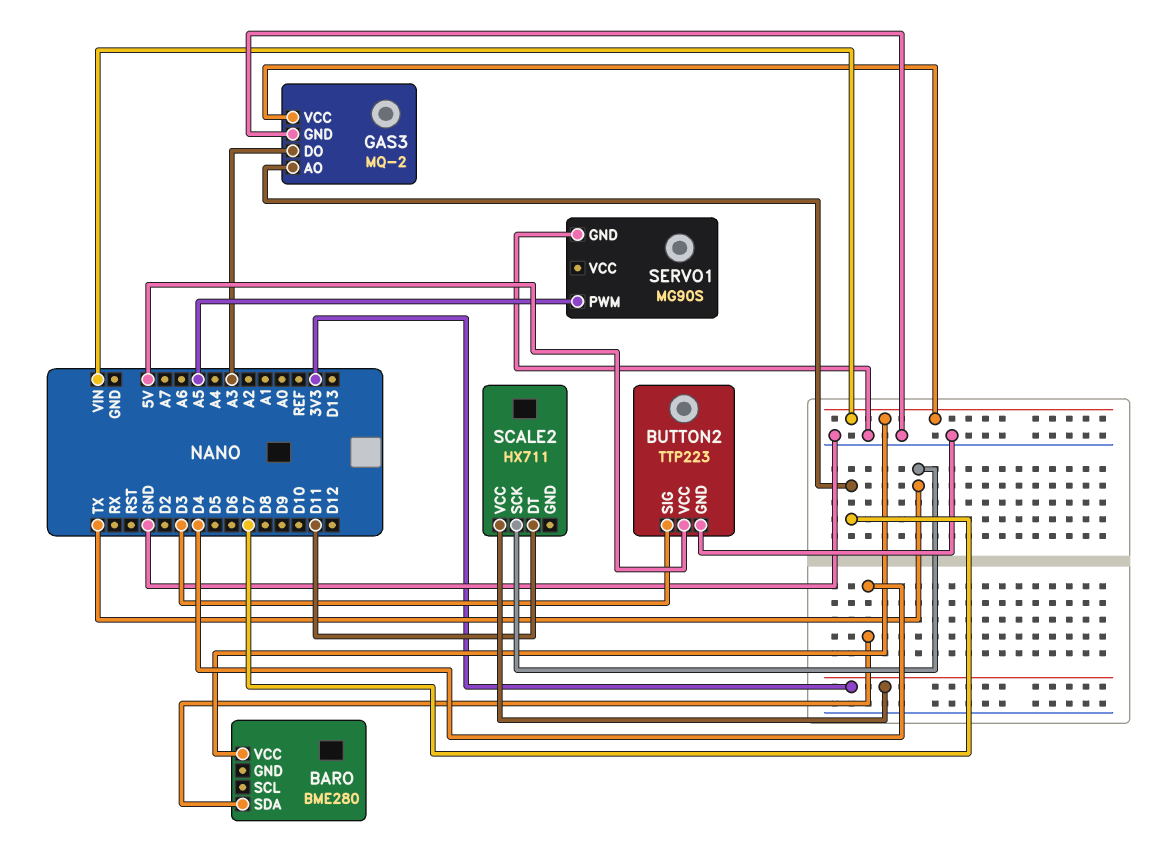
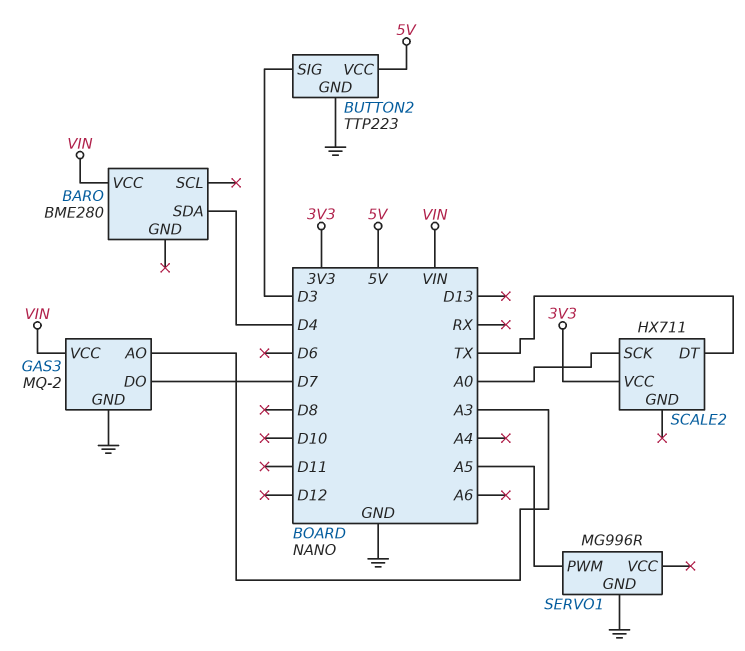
GAS3 pin AO: D7 -> A3
GAS3 pin DO: A3 -> D7
SCALE2 pin DT: D11 -> TX
SCALE2 pin SCK: TX -> A0
SERVO1: MG90S -> MG996R

